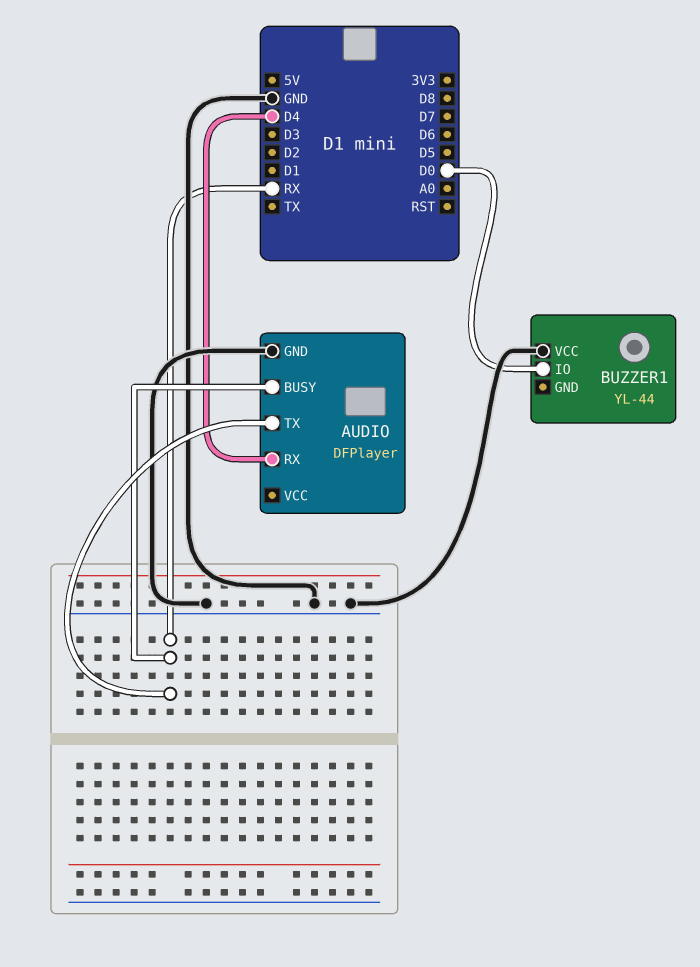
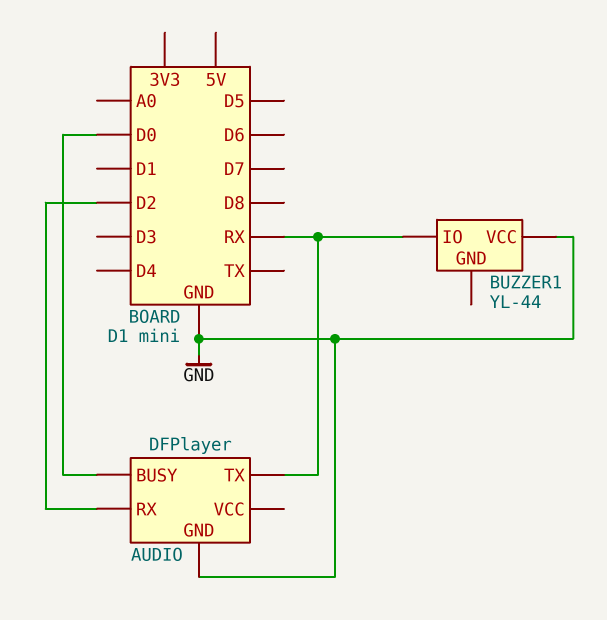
AUDIO pin BUSY: RX -> D0
AUDIO pin RX: D4 -> D2
BUZZER1 pin IO: D0 -> RX

